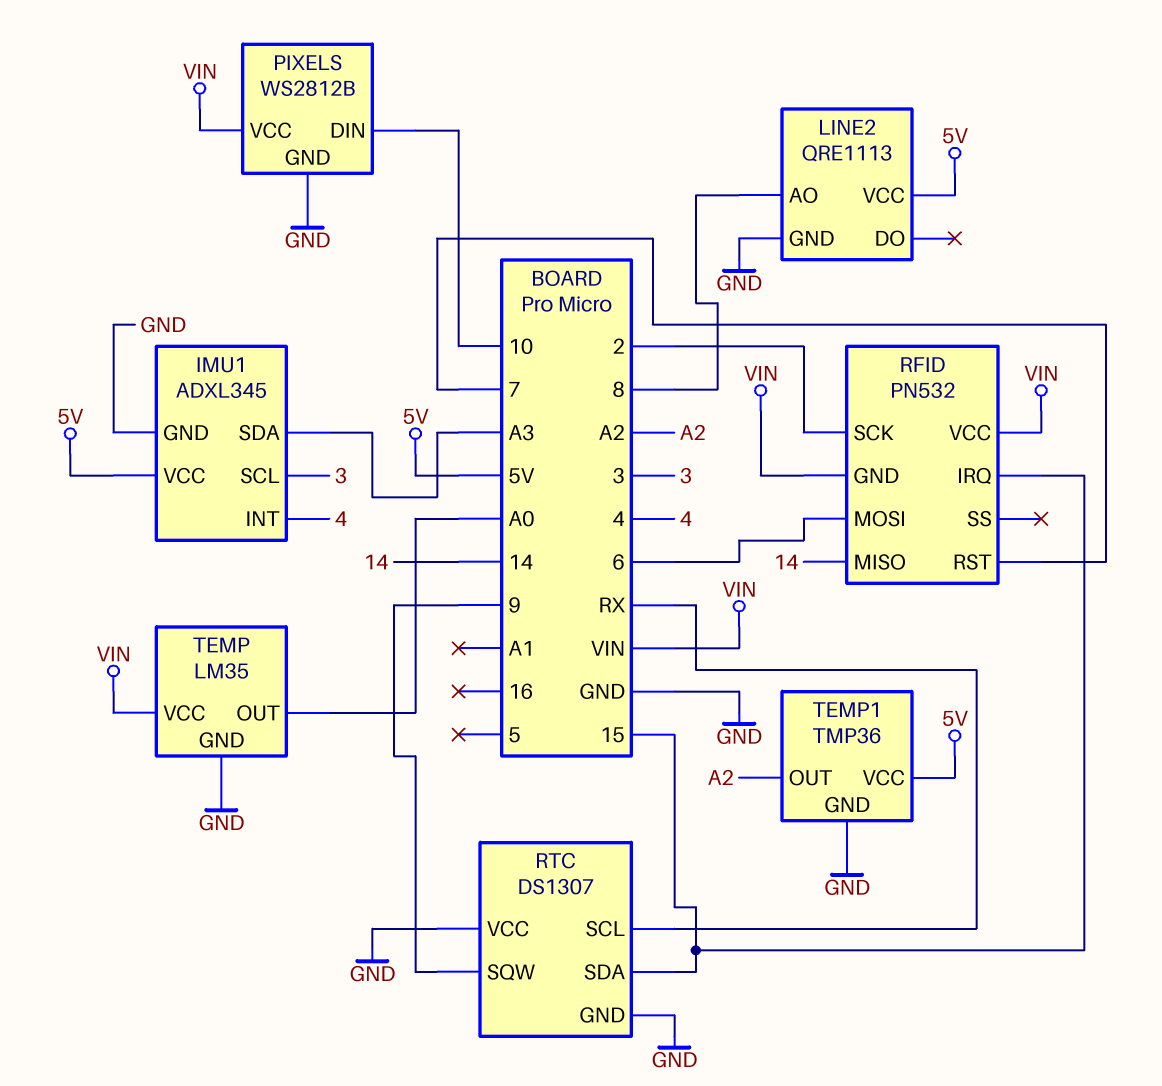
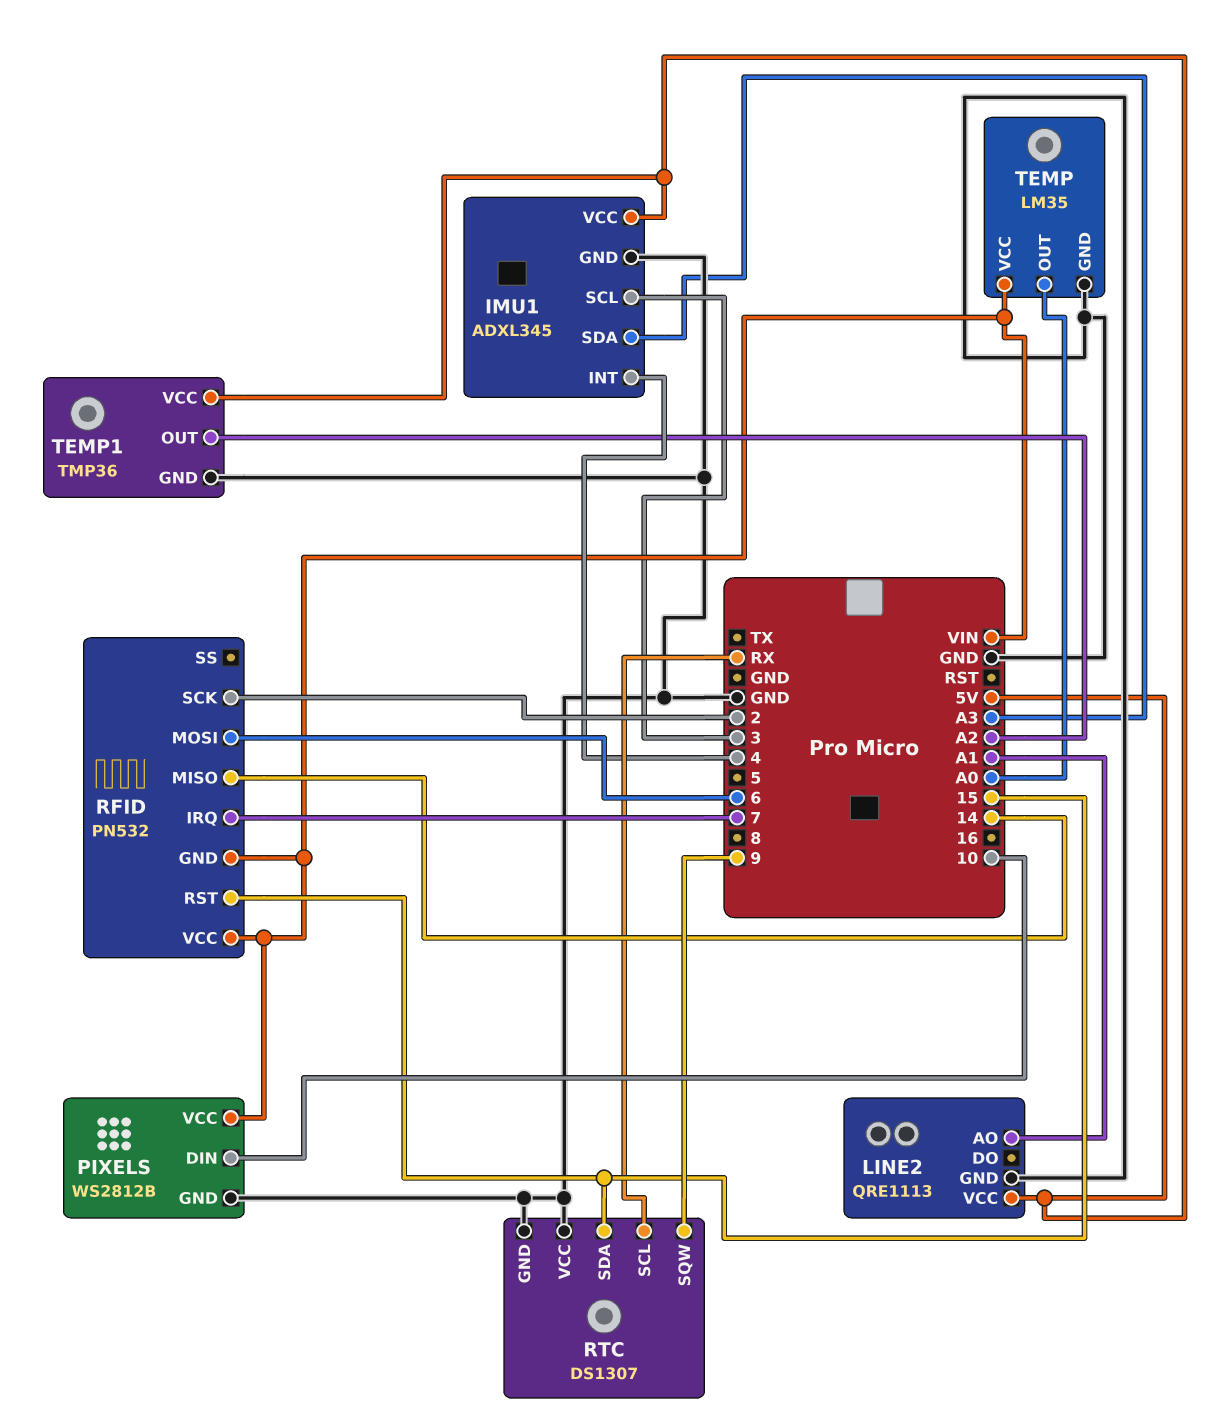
LINE2 pin AO: 8 -> A1
RFID pin IRQ: 15 -> 7
RFID pin RST: 7 -> 15

